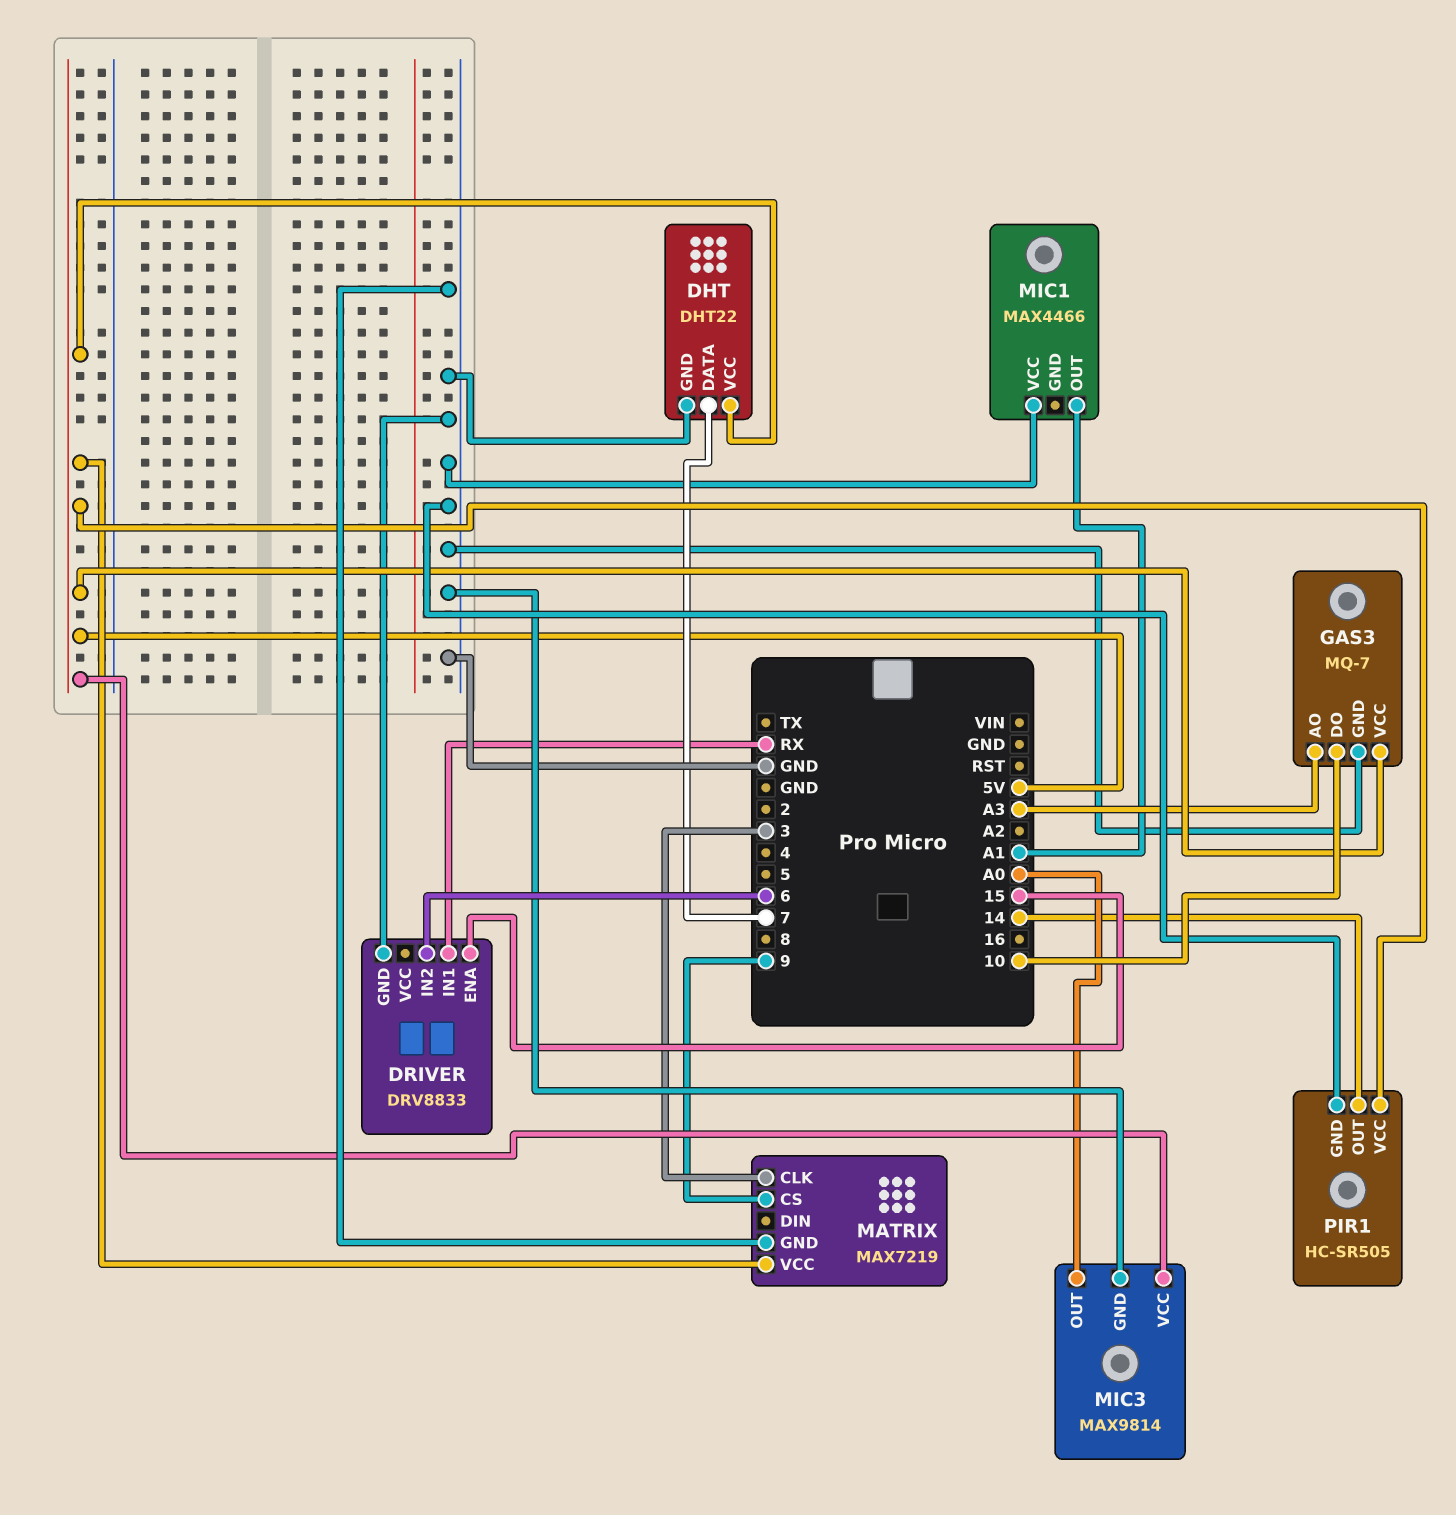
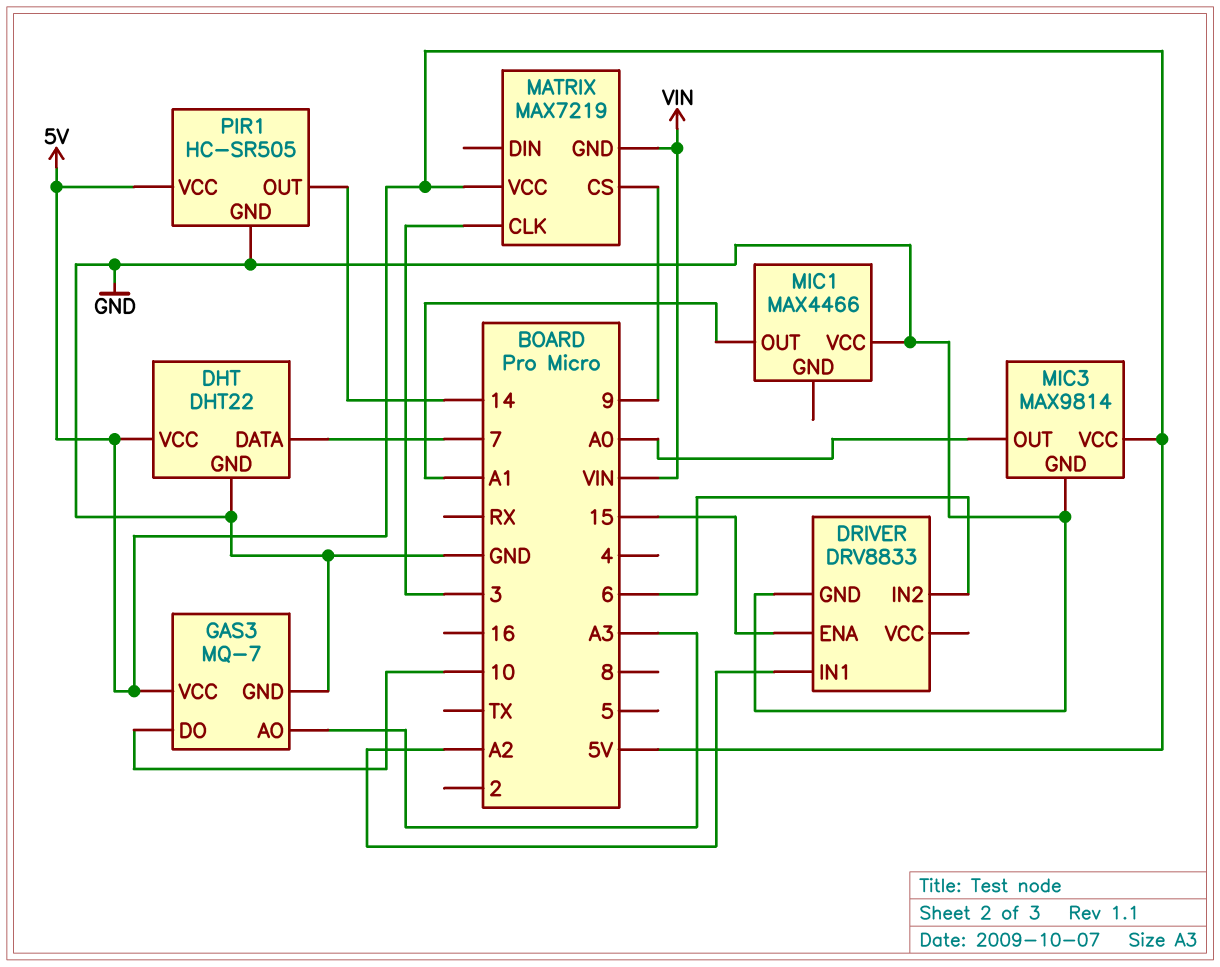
DRIVER pin IN1: RX -> A2
MATRIX pin GND: GND -> VIN

